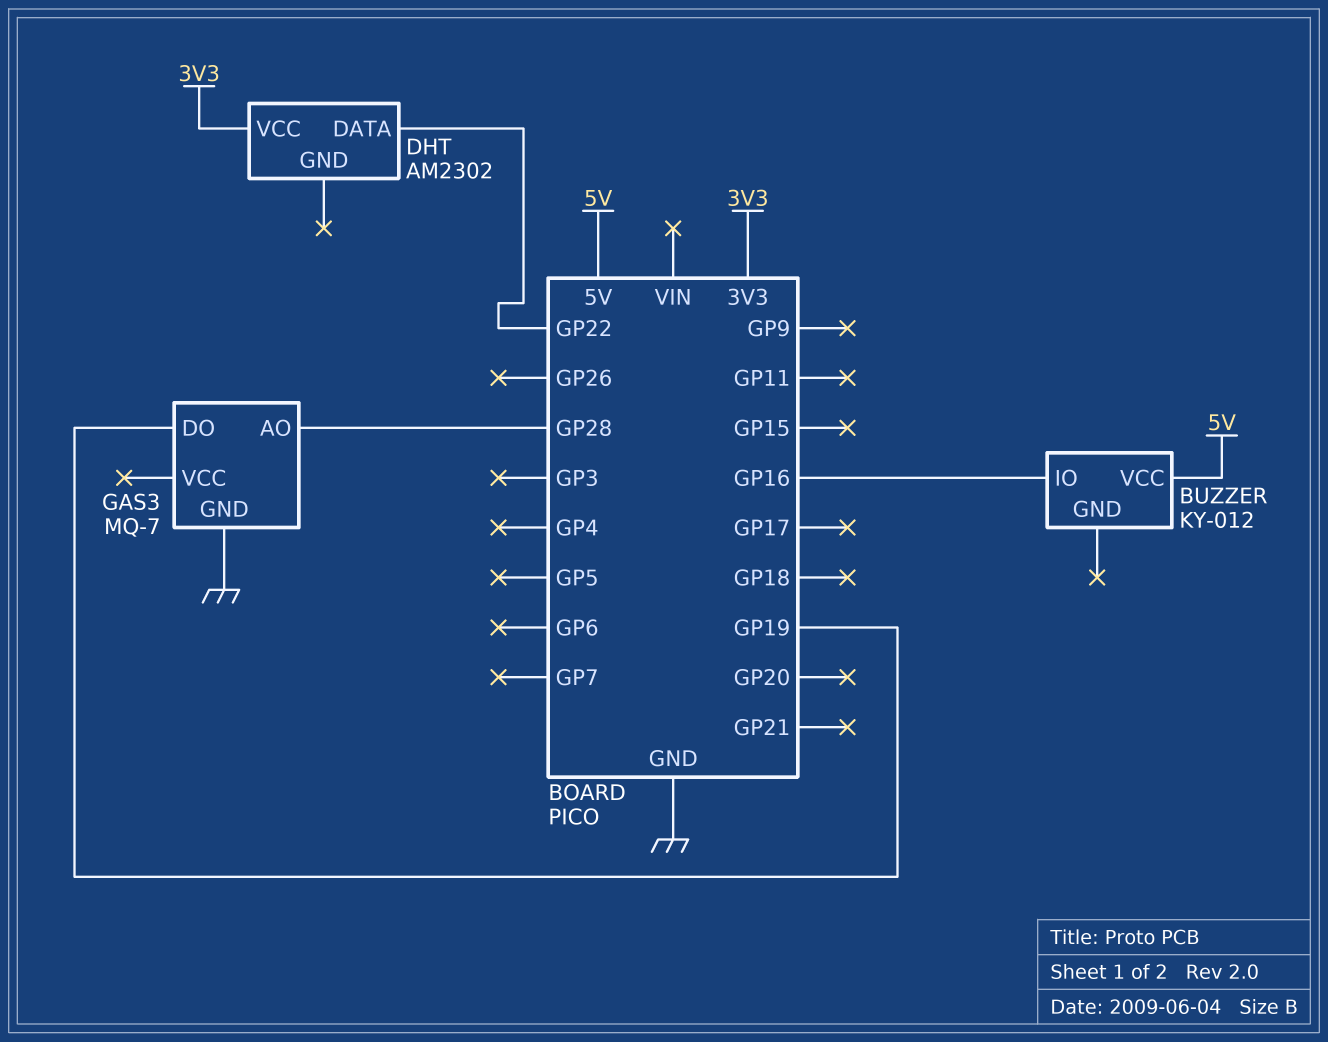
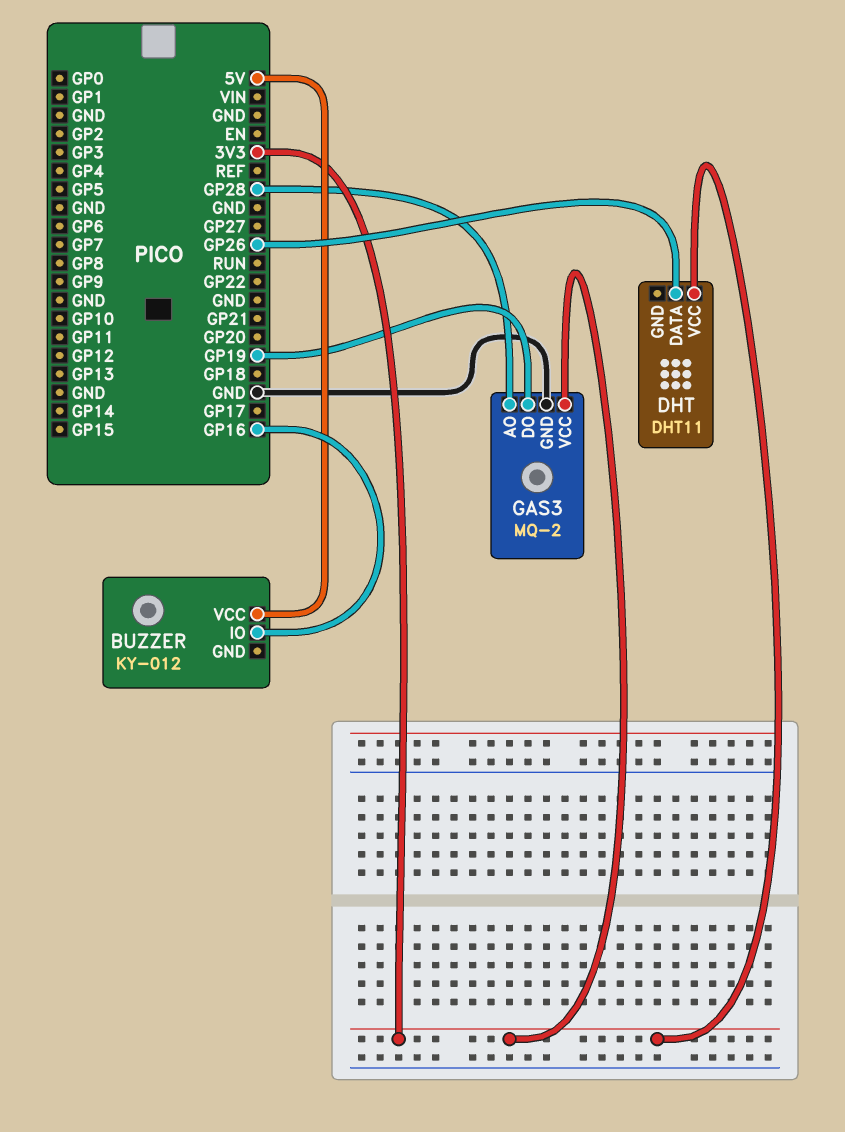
DHT: AM2302 -> DHT11
DHT pin DATA: GP22 -> GP26
GAS3: MQ-7 -> MQ-2
GAS3 pin VCC: none -> 3V3

